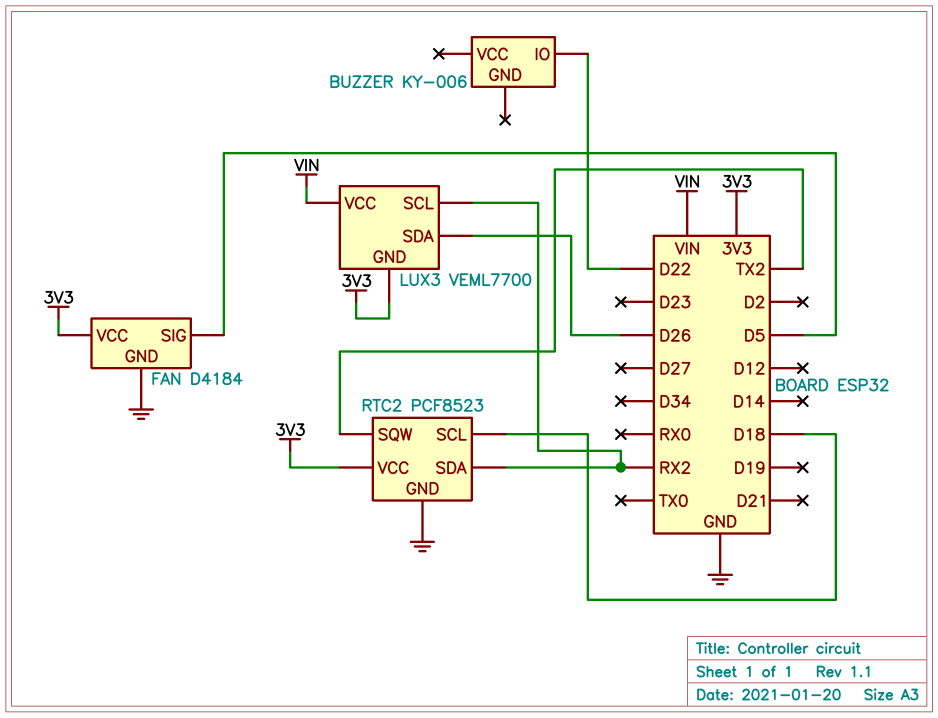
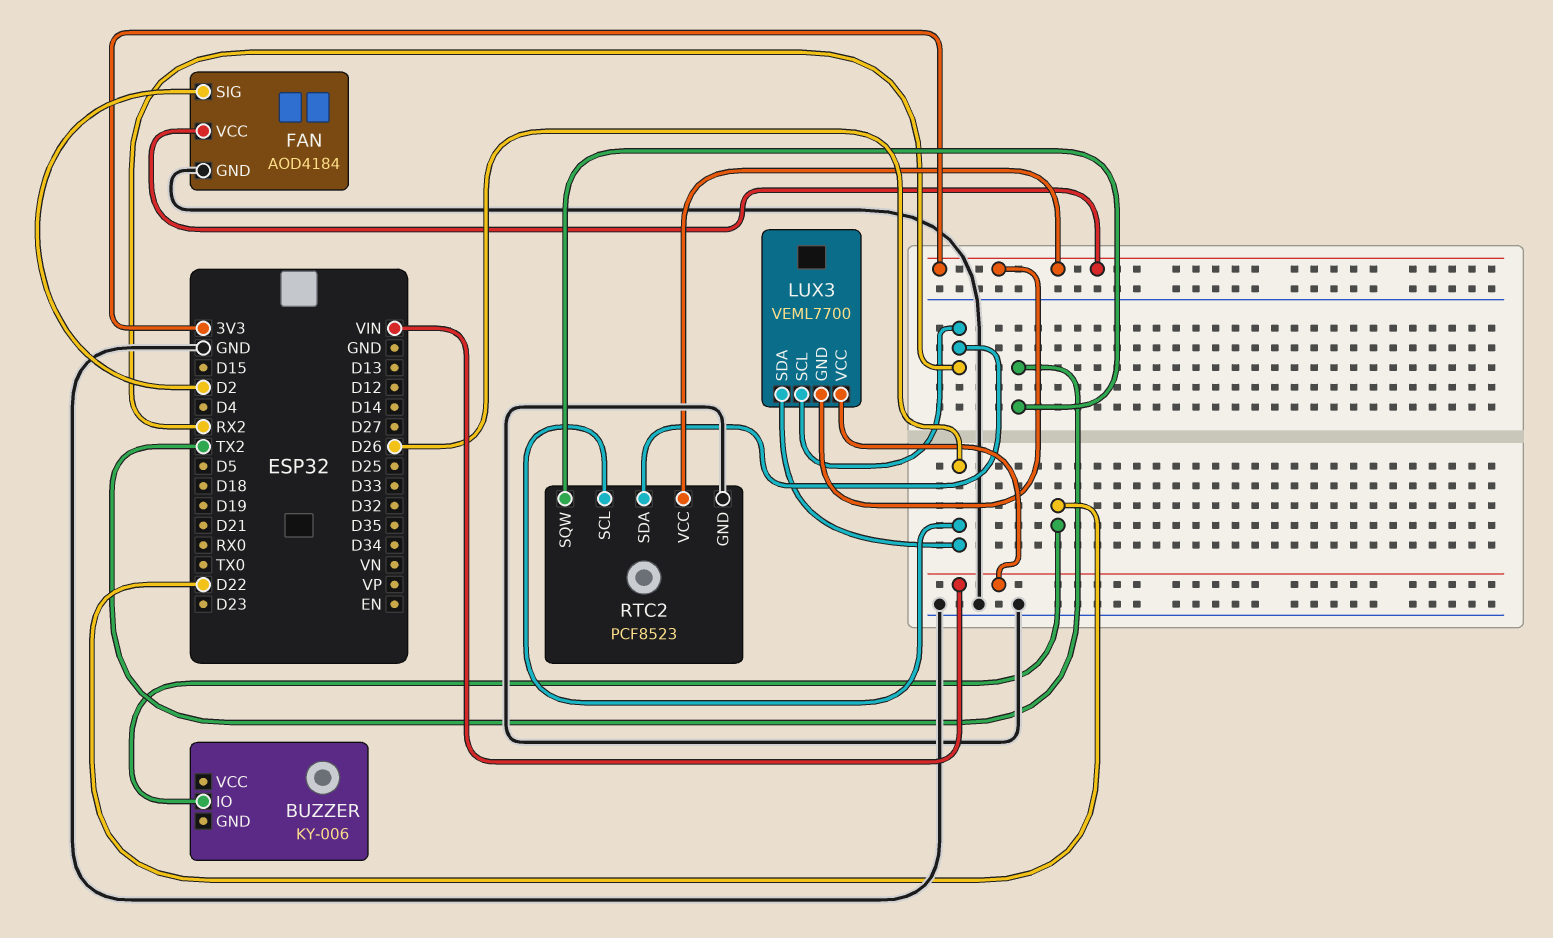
FAN: D4184 -> AOD4184
FAN pin SIG: D5 -> D2
RTC2 pin SCL: D18 -> D26

